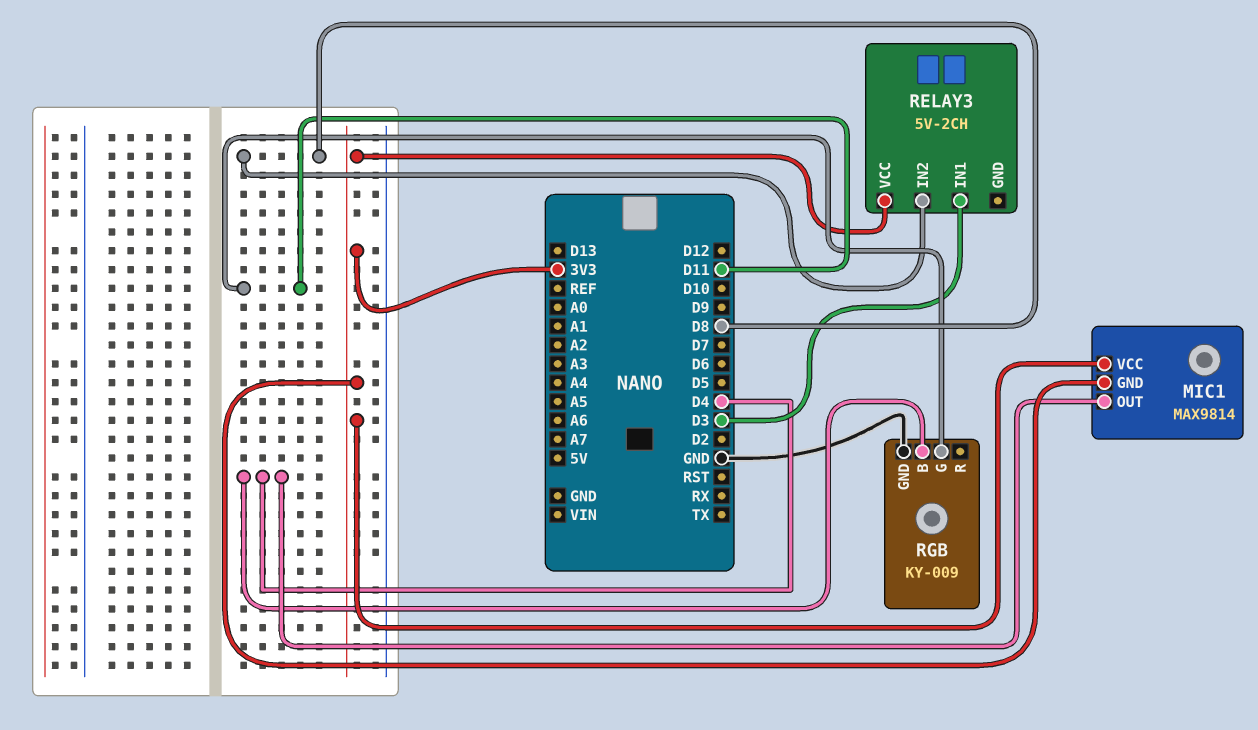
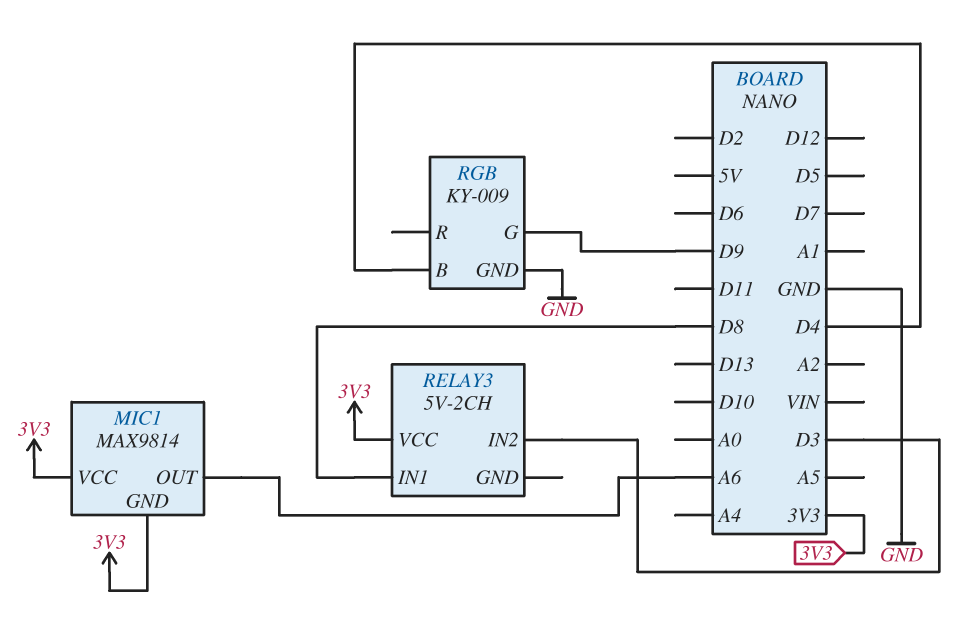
MIC1 pin OUT: D4 -> A6
RELAY3 pin IN1: D3 -> D8
RELAY3 pin IN2: D8 -> D3
RGB pin G: D11 -> D9

